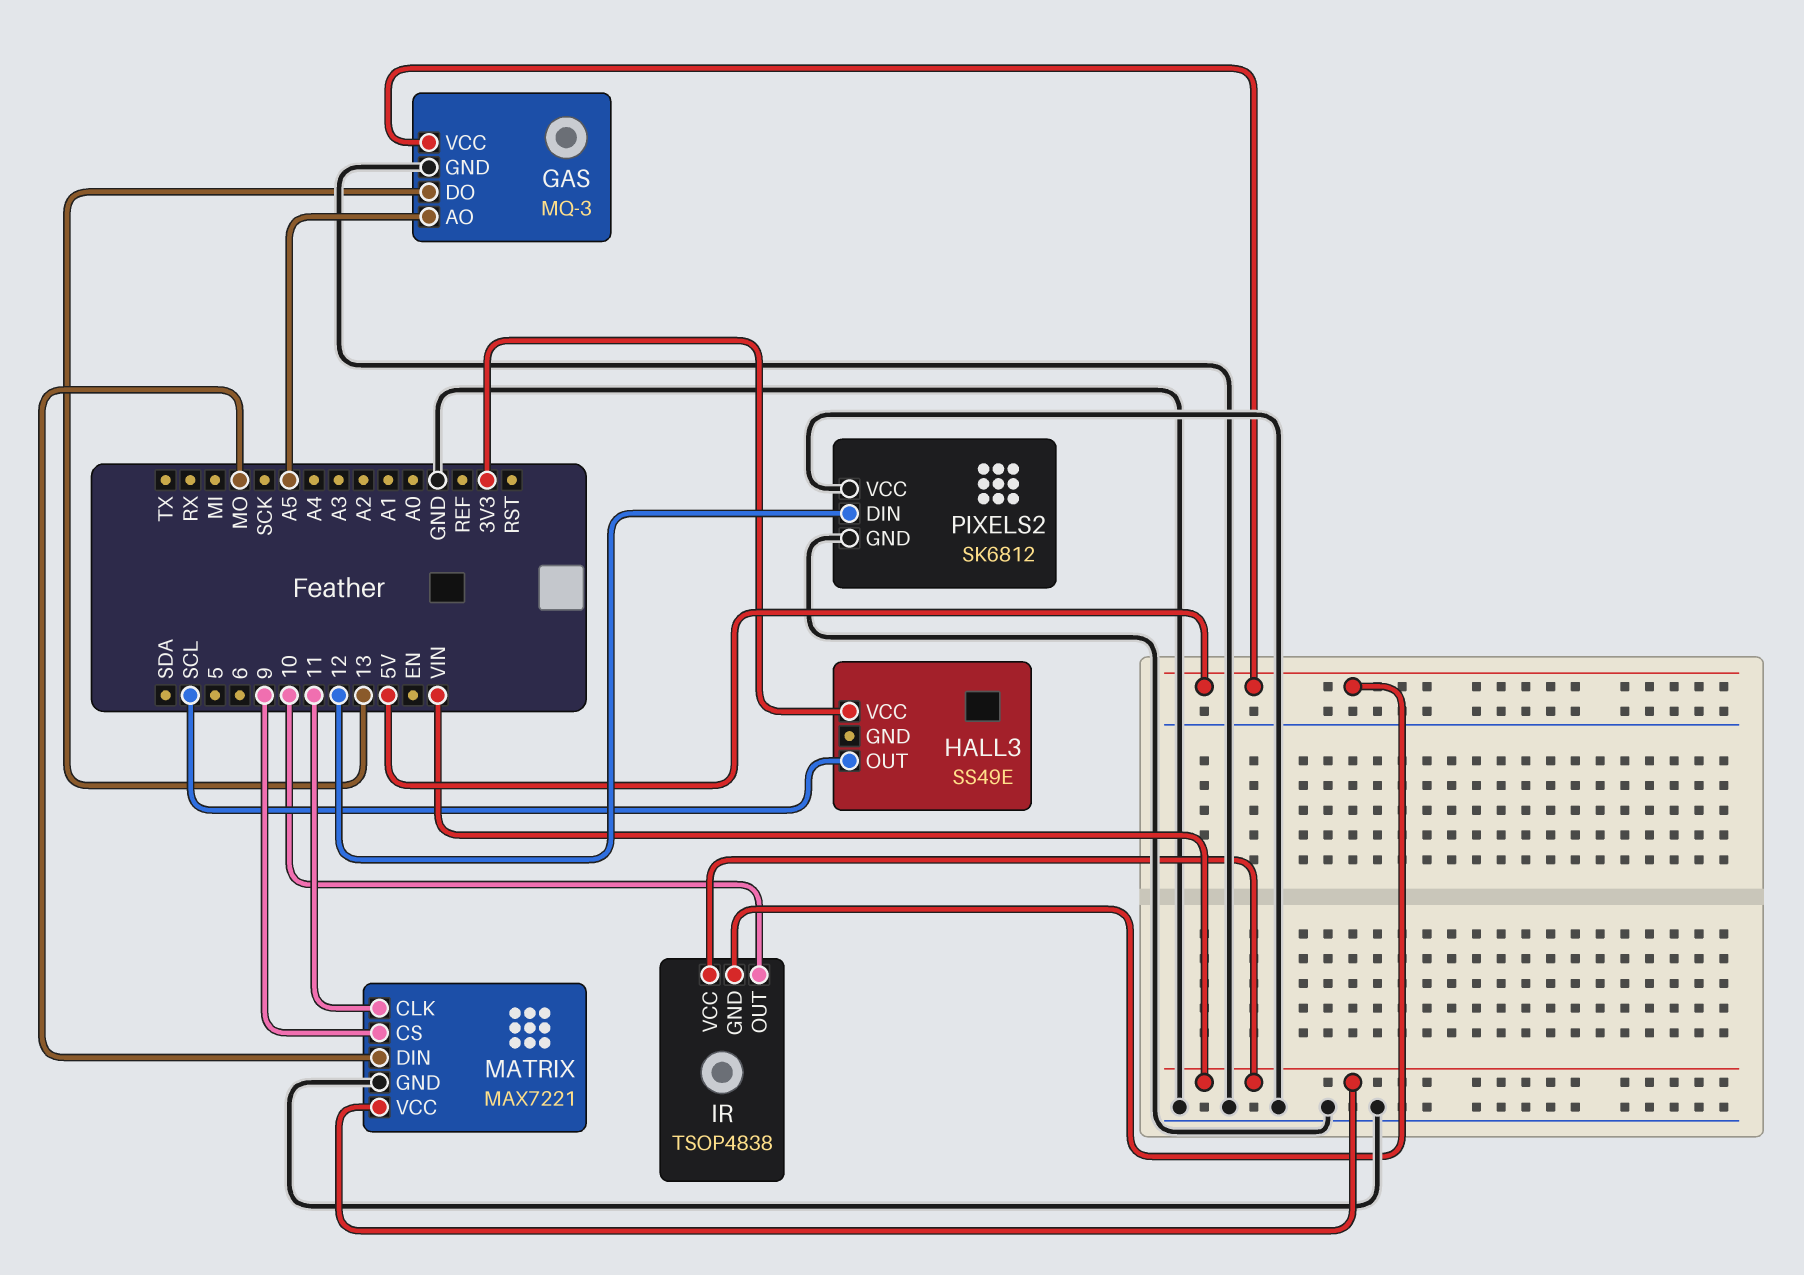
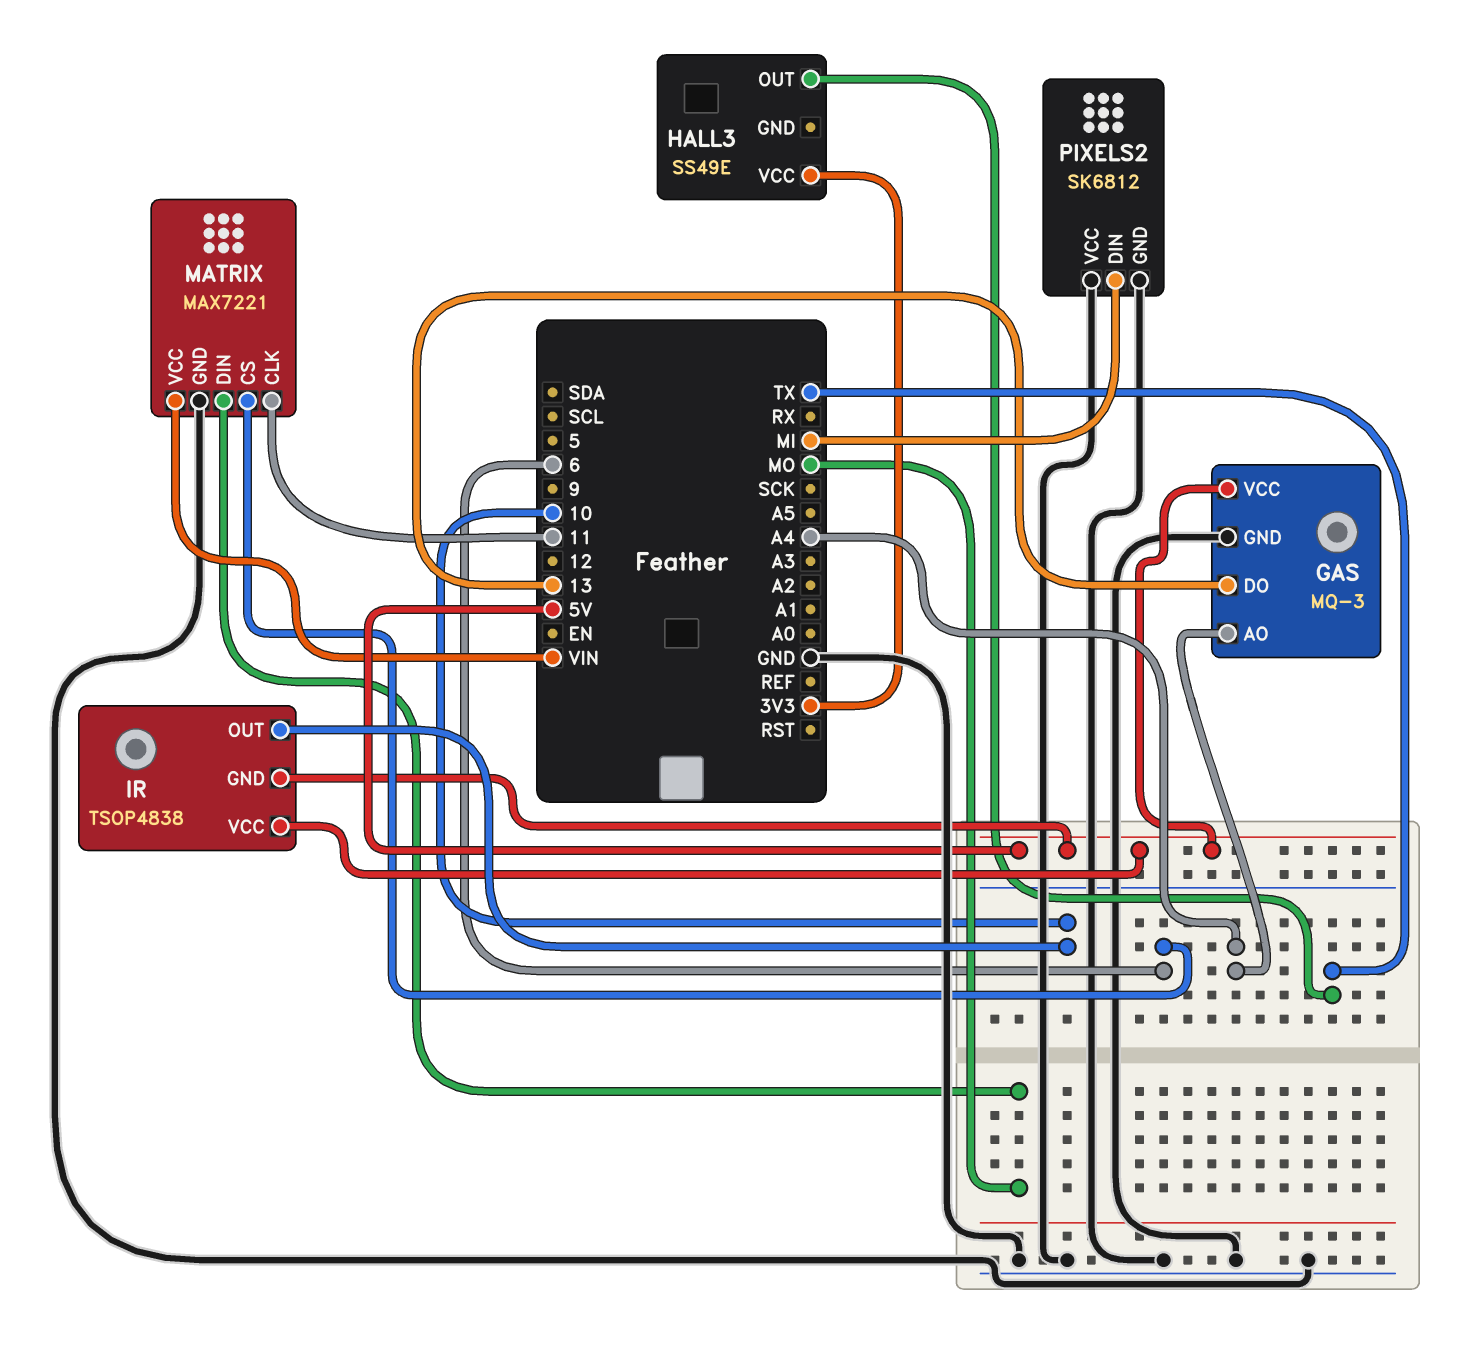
GAS pin AO: A5 -> A4
HALL3 pin OUT: SCL -> TX
IR pin VCC: VIN -> 5V
MATRIX pin CS: 9 -> 6
PIXELS2 pin DIN: 12 -> MI

